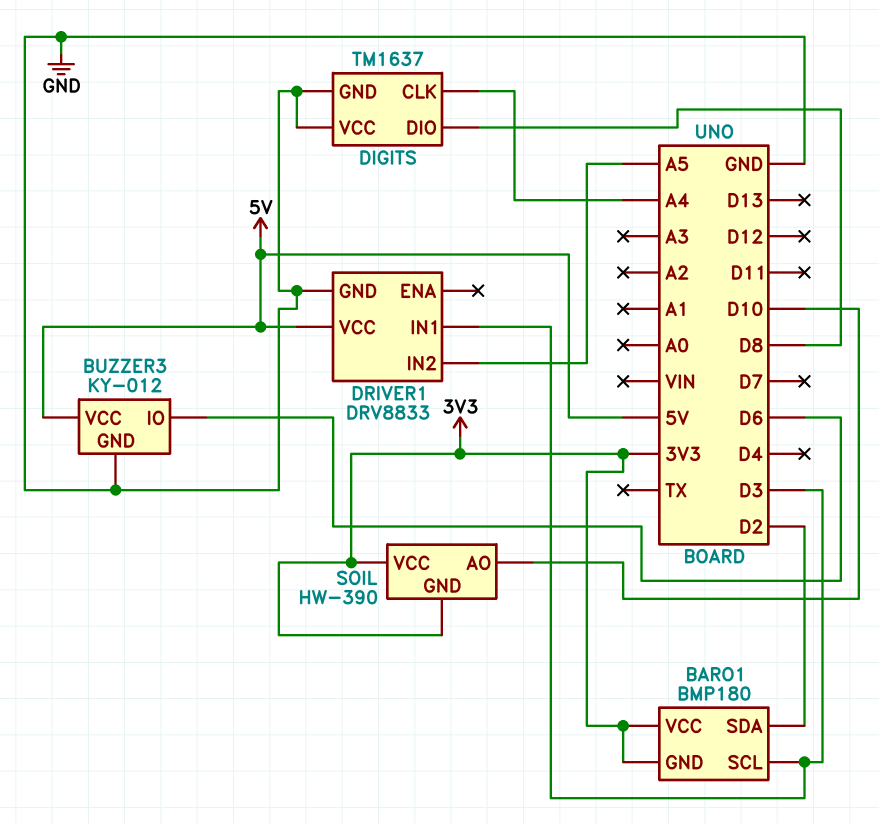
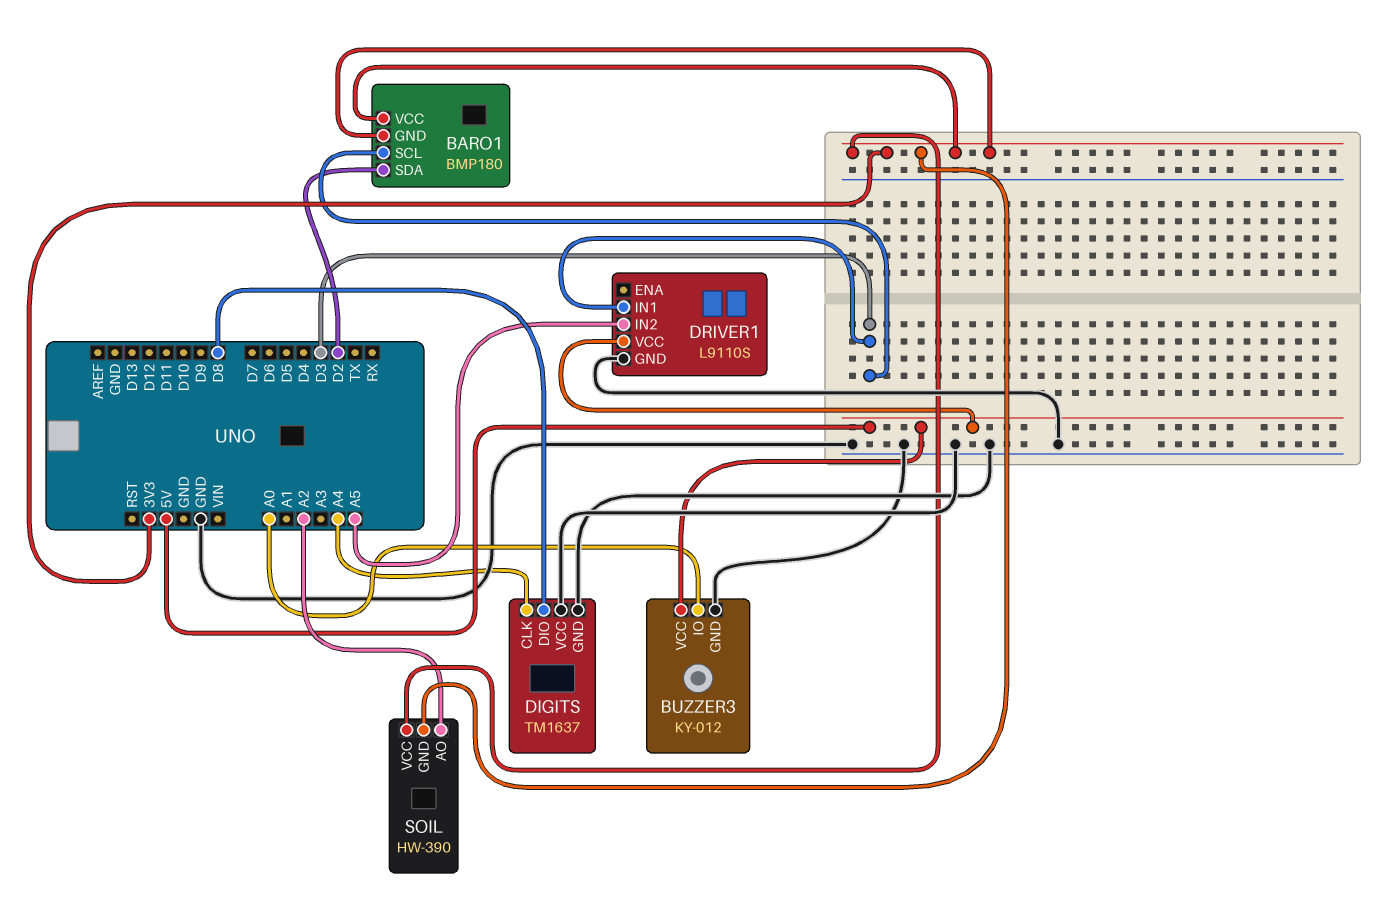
BUZZER3 pin IO: D6 -> A0
DRIVER1: DRV8833 -> L9110S
SOIL pin AO: D10 -> A2

